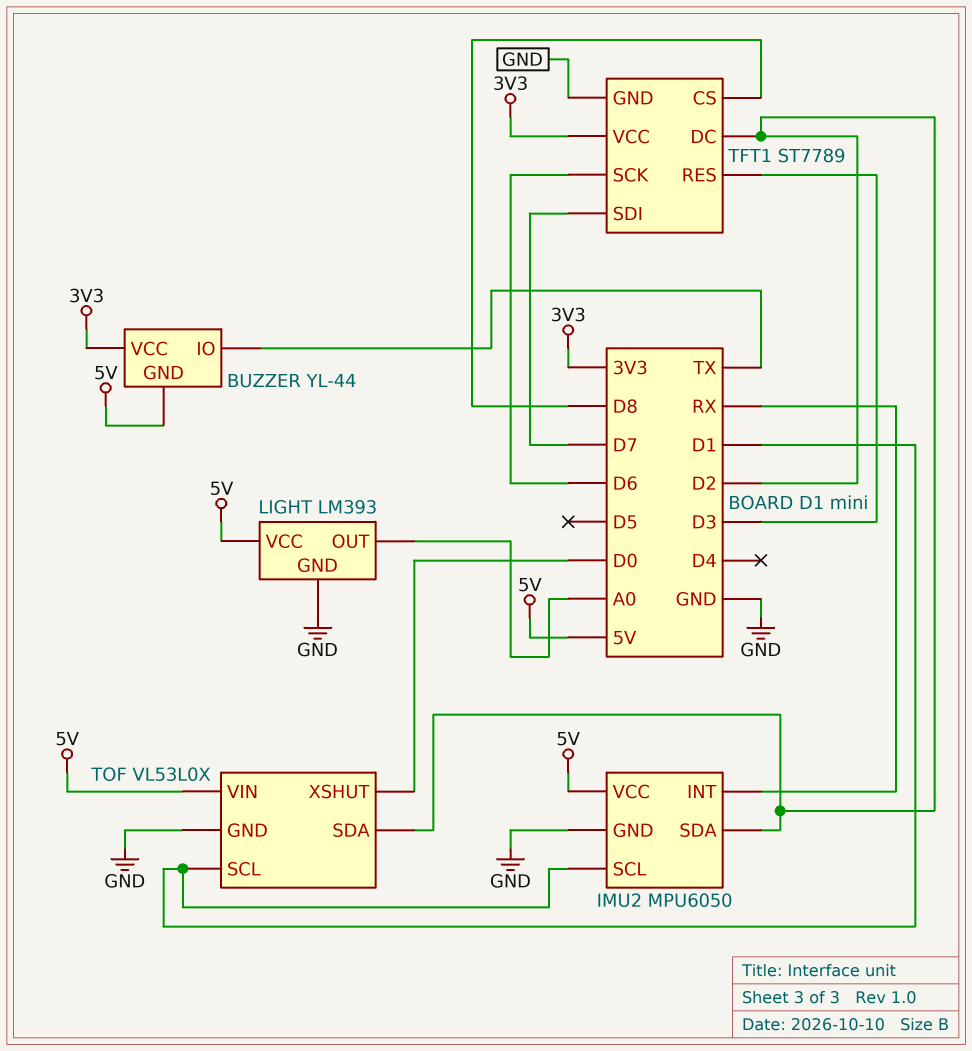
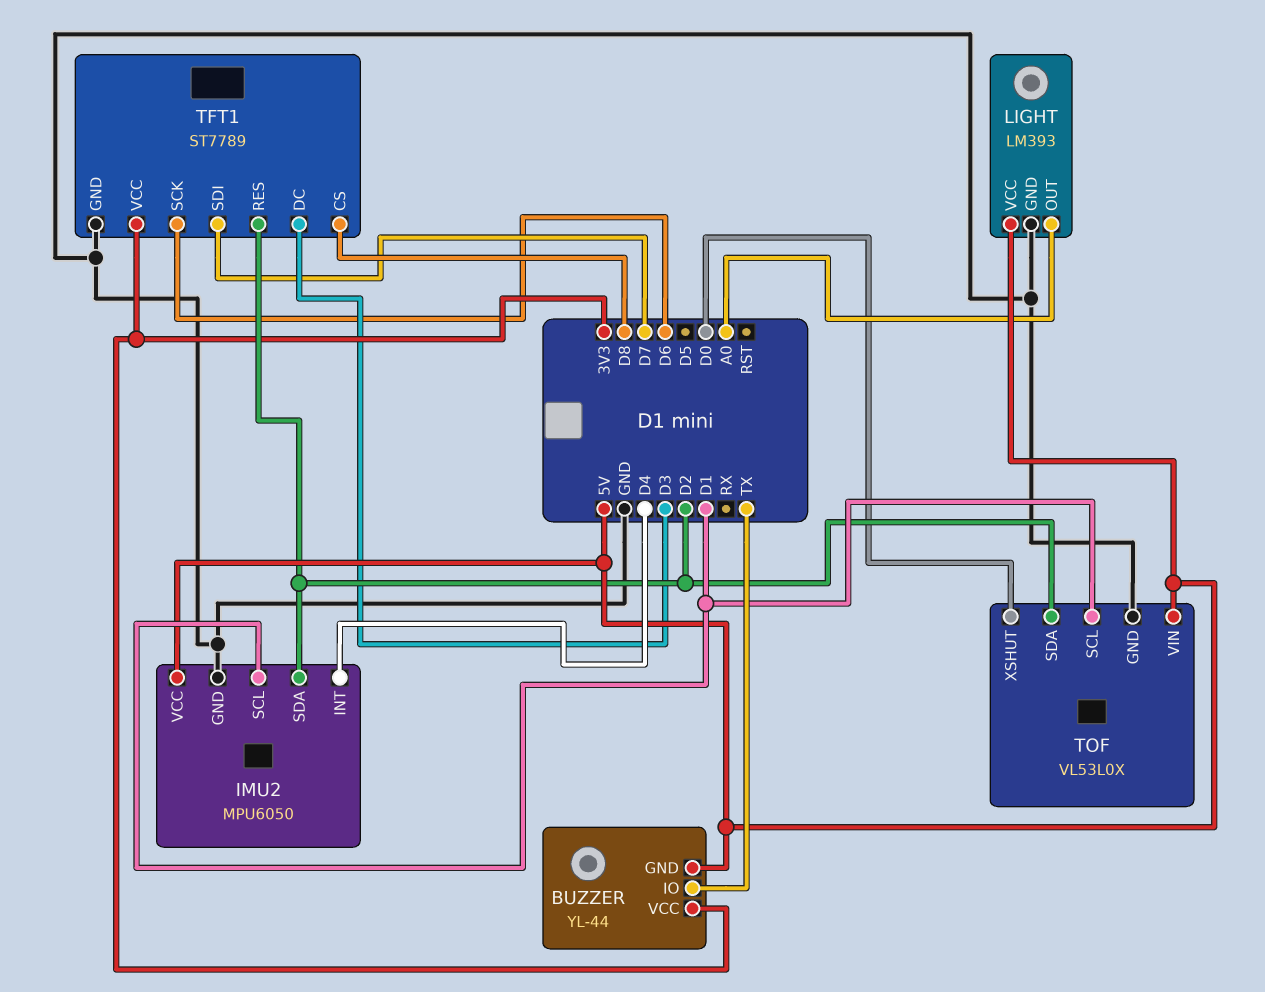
IMU2 pin INT: RX -> D4
TFT1 pin DC: D2 -> D3
TFT1 pin RES: D3 -> D2

